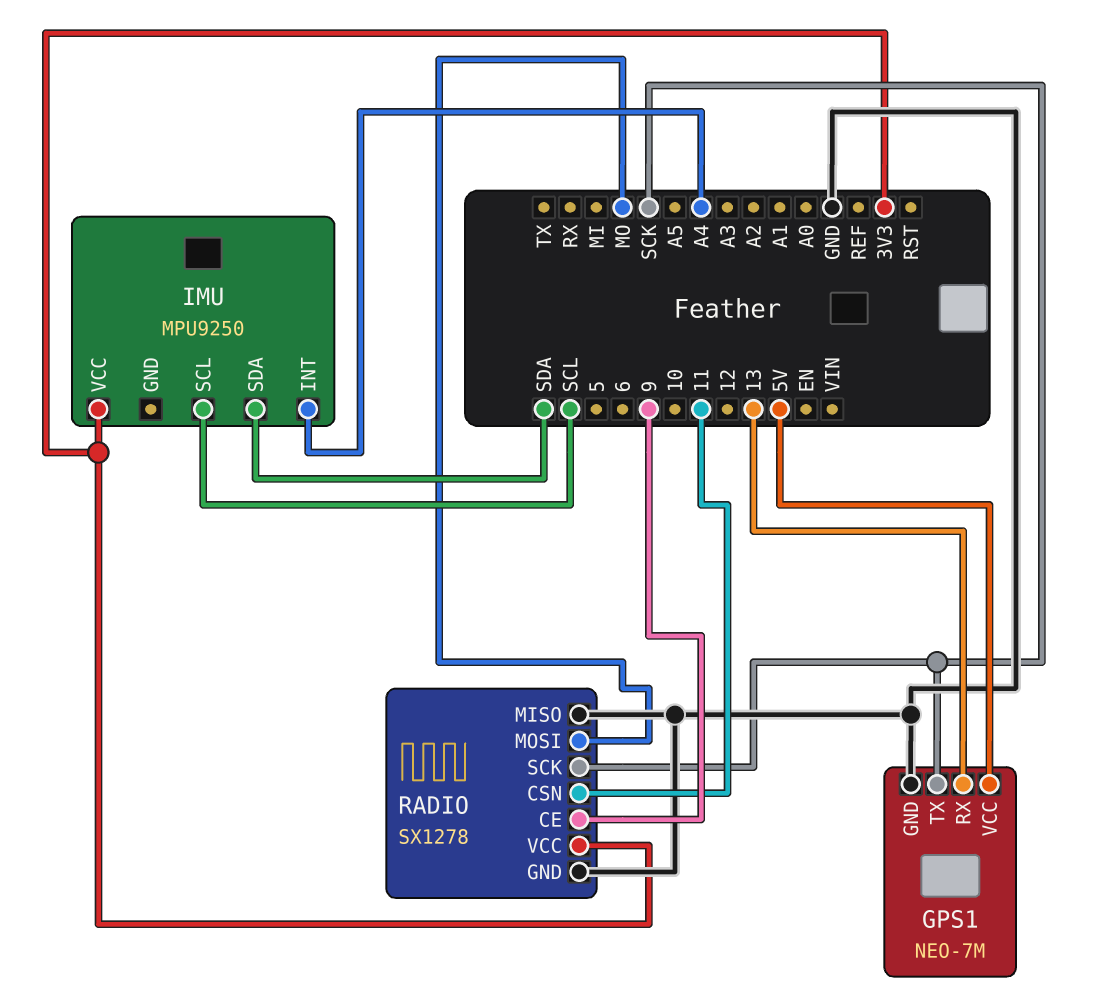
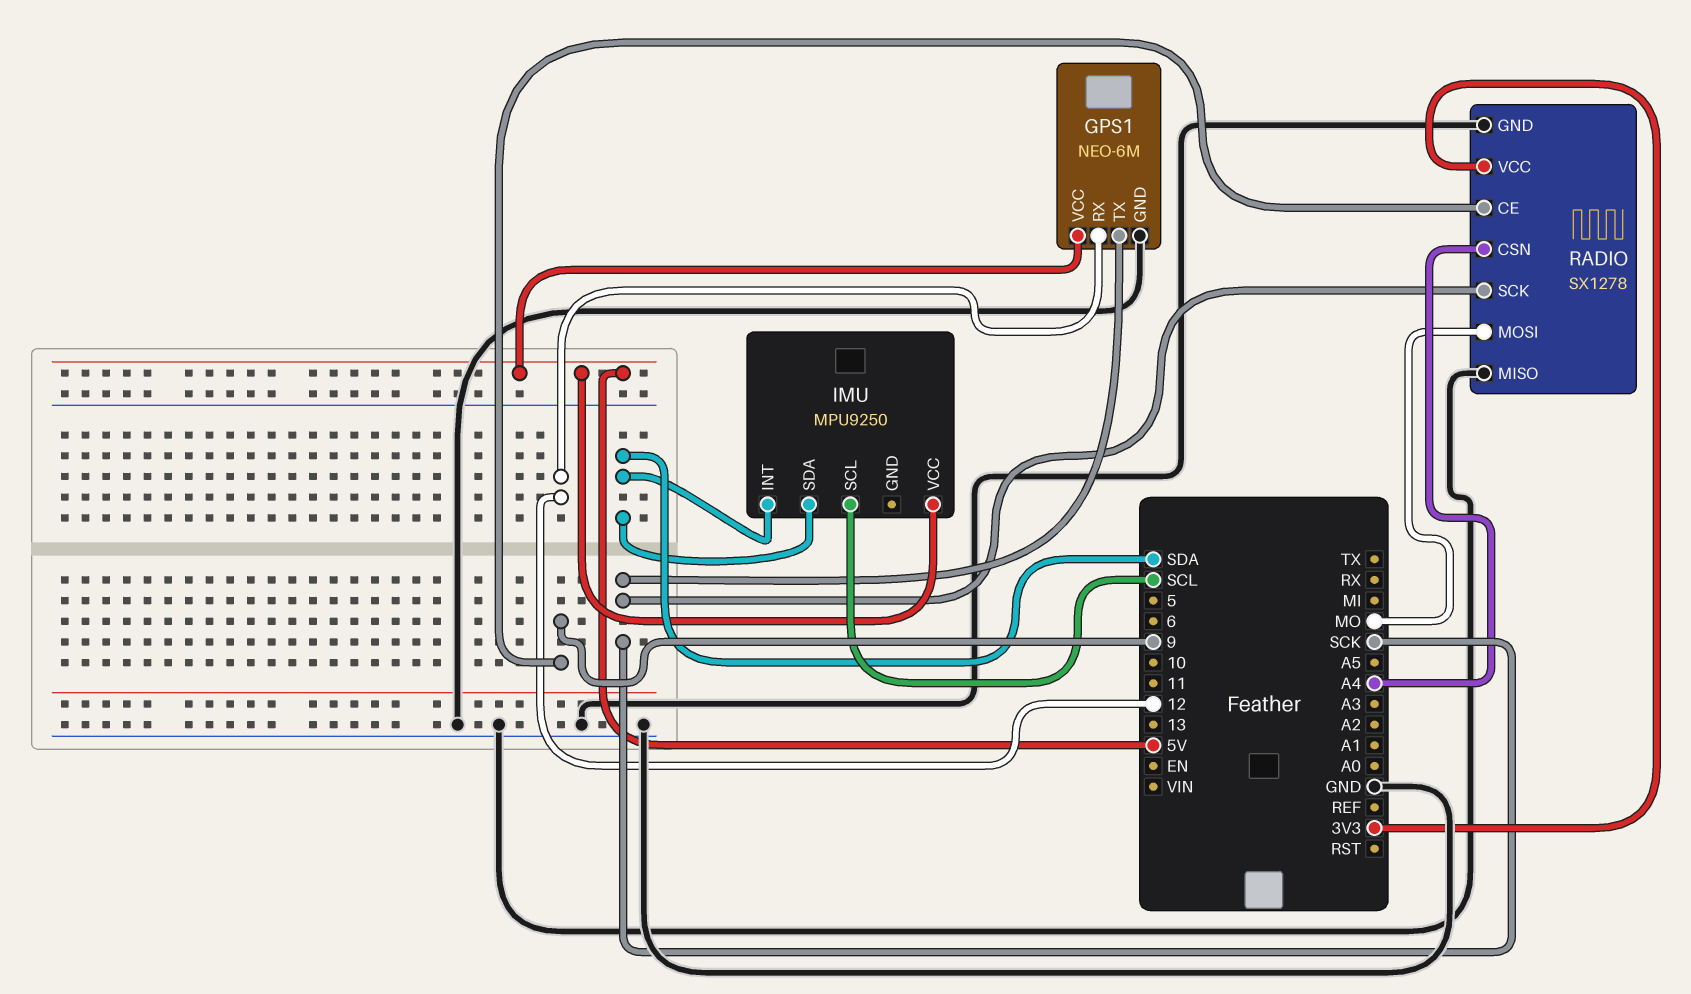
GPS1: NEO-7M -> NEO-6M
GPS1 pin RX: 13 -> 12
IMU pin INT: A4 -> SDA
IMU pin VCC: 3V3 -> 5V
RADIO pin CSN: 11 -> A4

